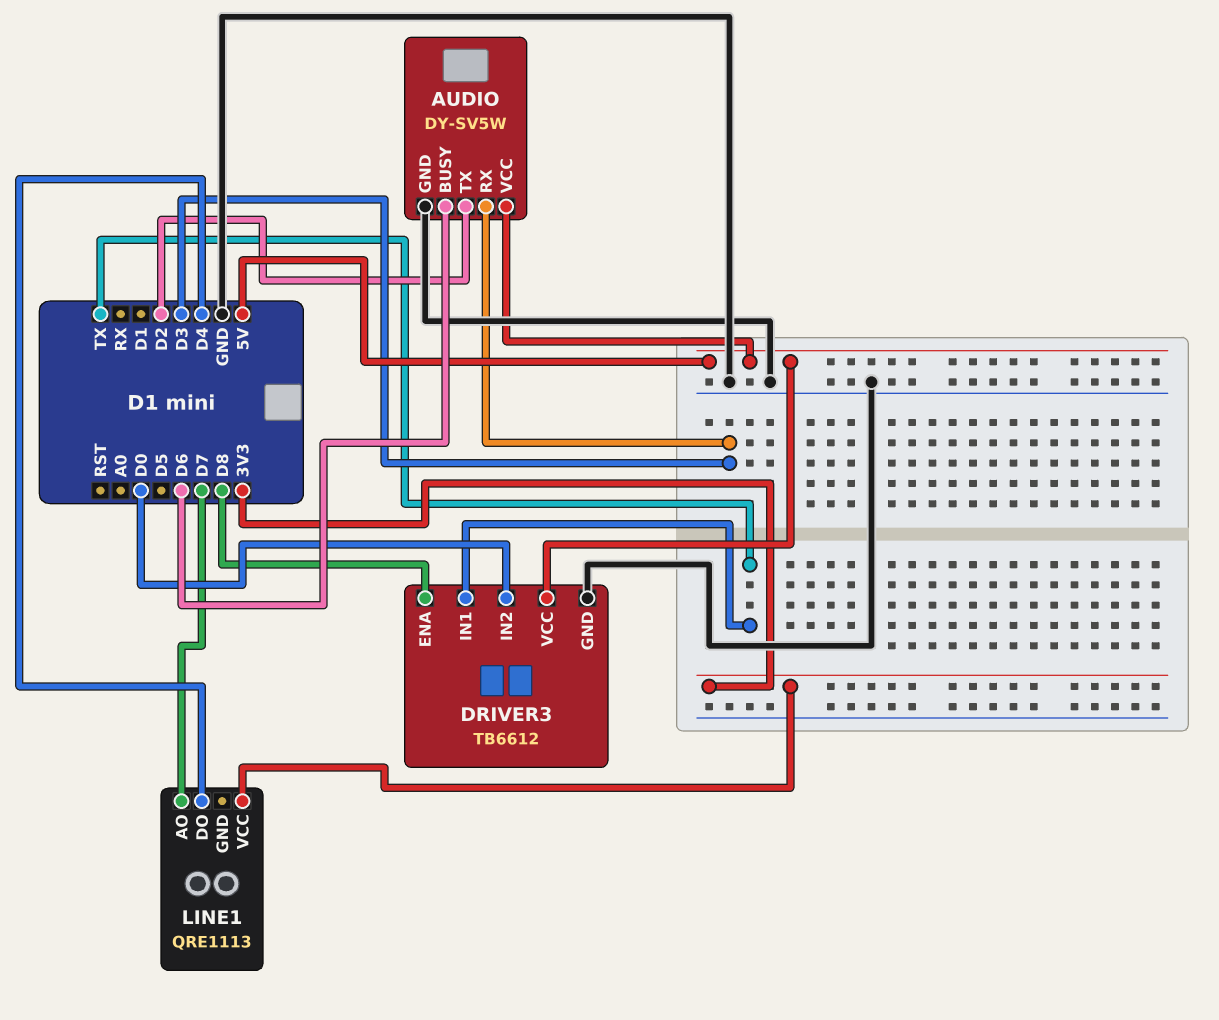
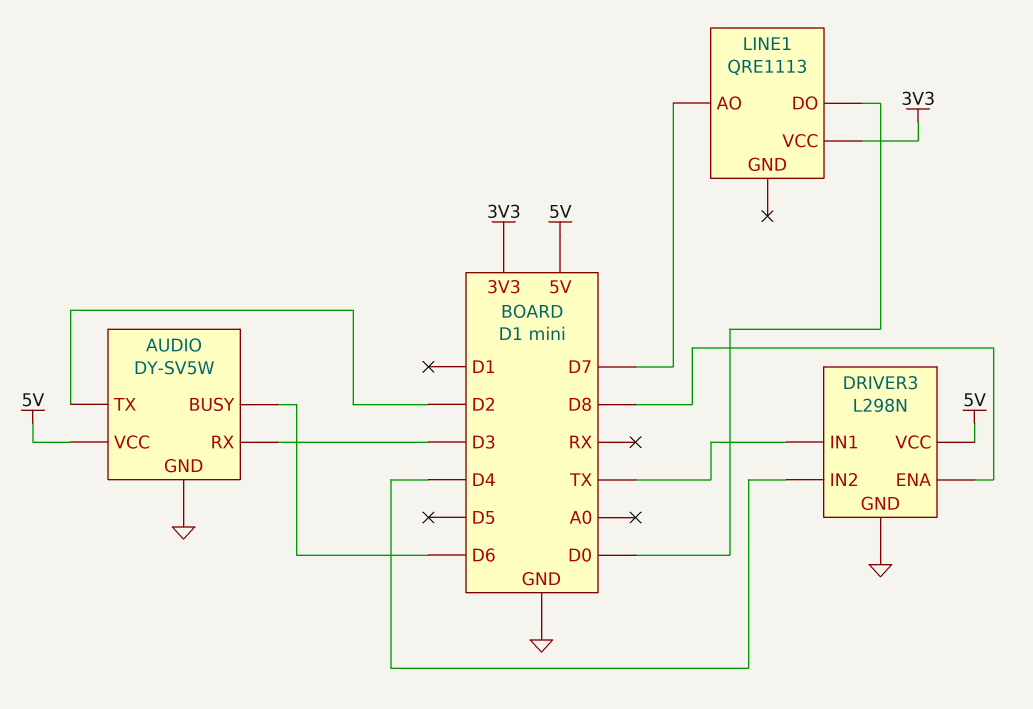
DRIVER3: TB6612 -> L298N
DRIVER3 pin IN2: D0 -> D4
LINE1 pin DO: D4 -> D0

